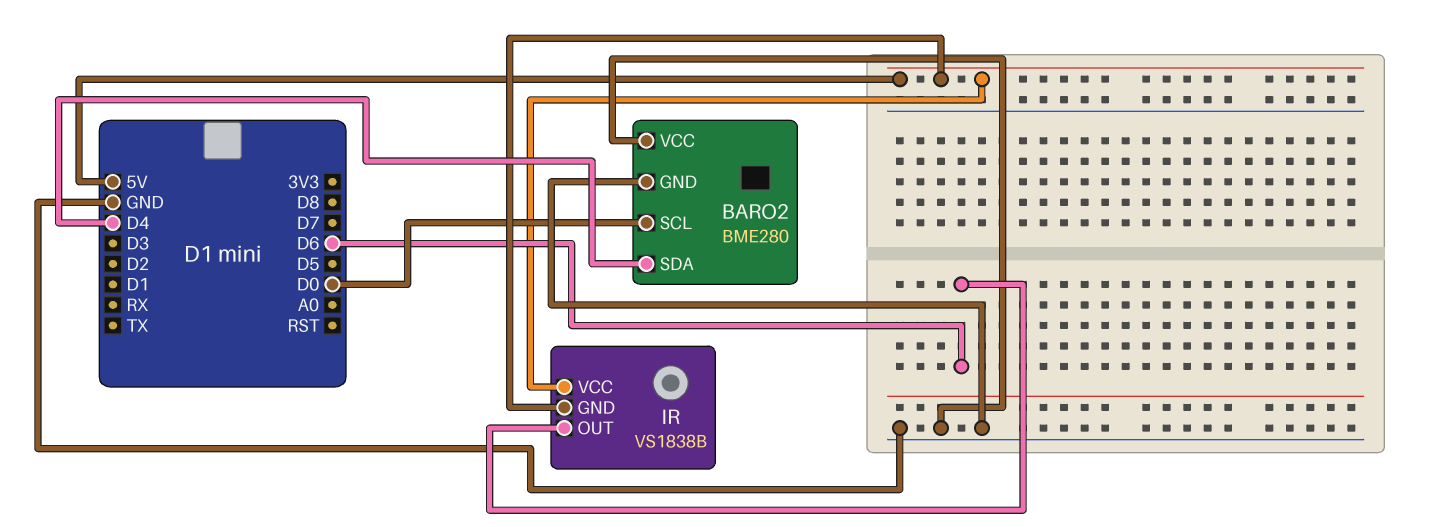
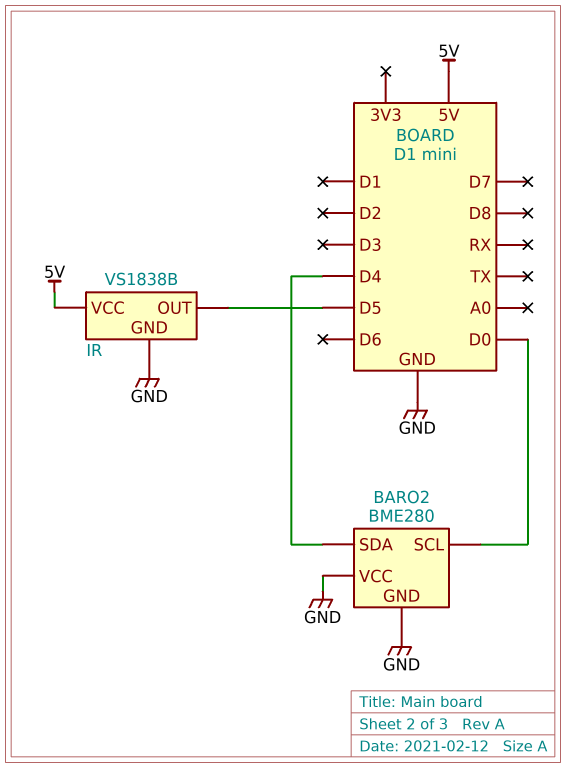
IR pin GND: 5V -> GND
IR pin OUT: D6 -> D5

